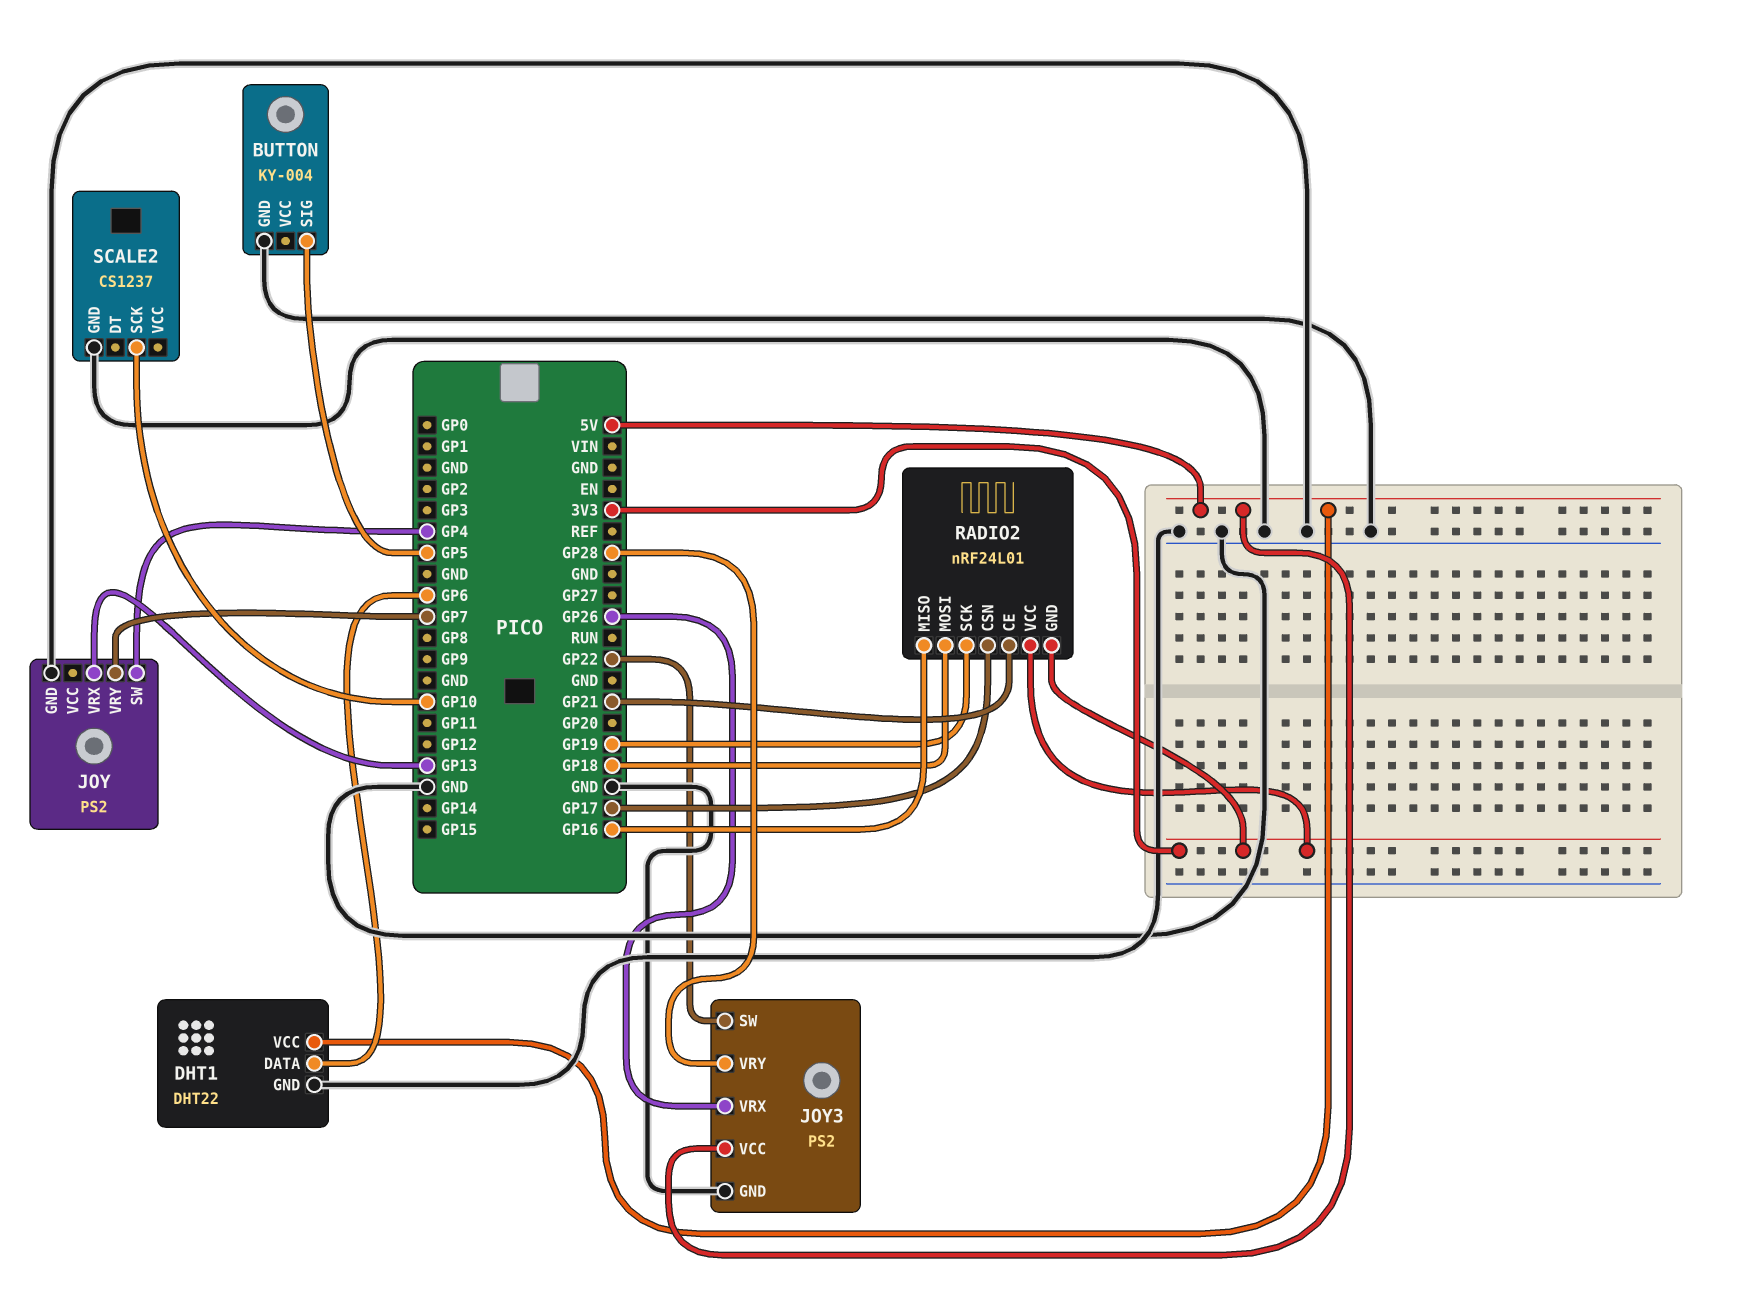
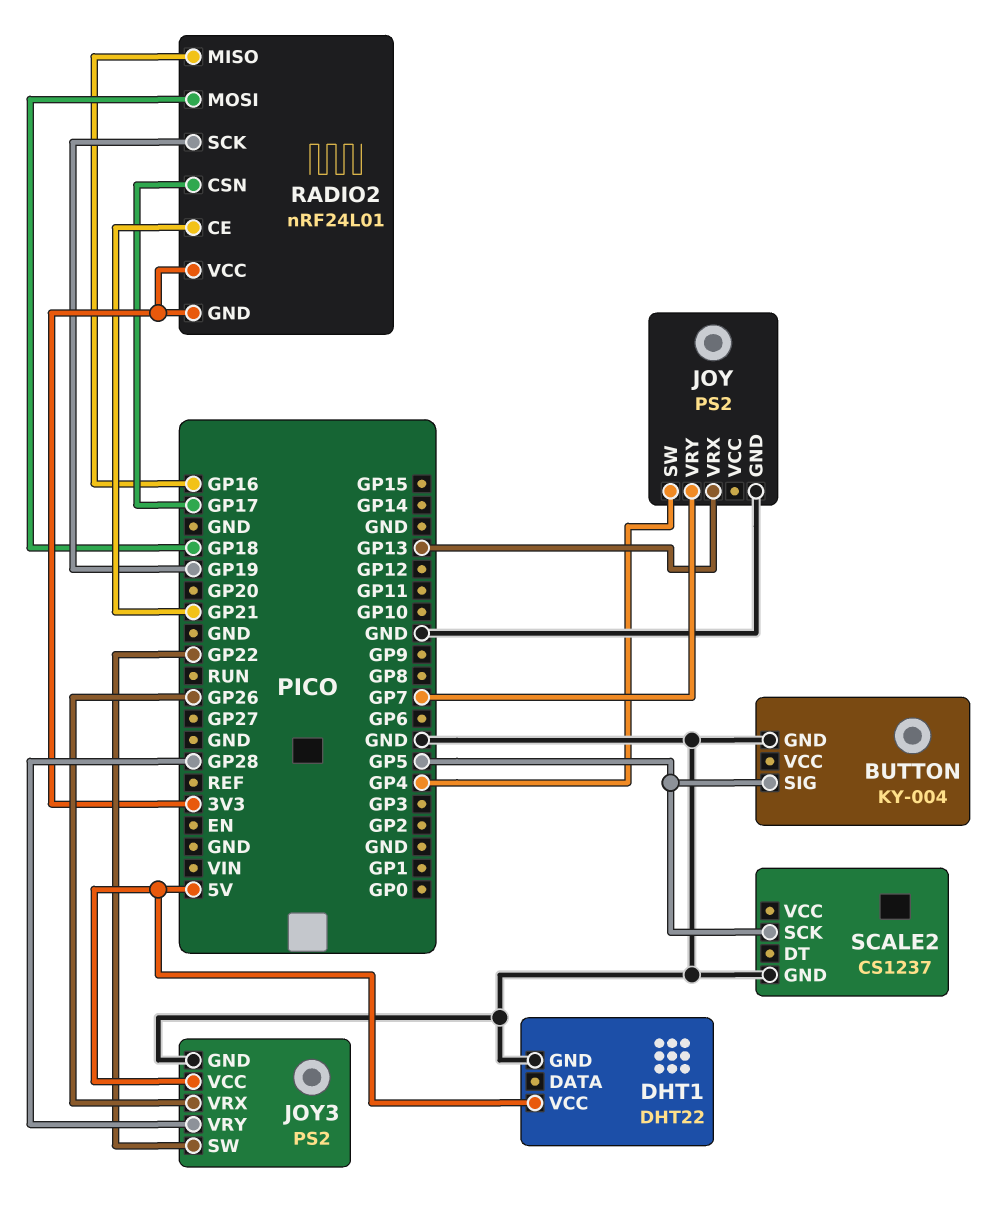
DHT1 pin DATA: GP6 -> none
SCALE2 pin SCK: GP10 -> GP5

